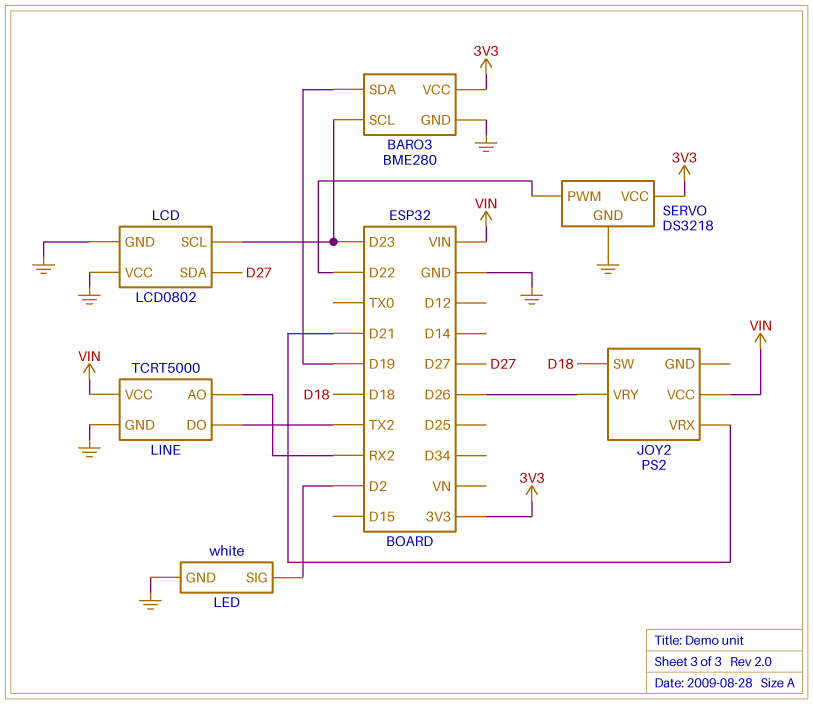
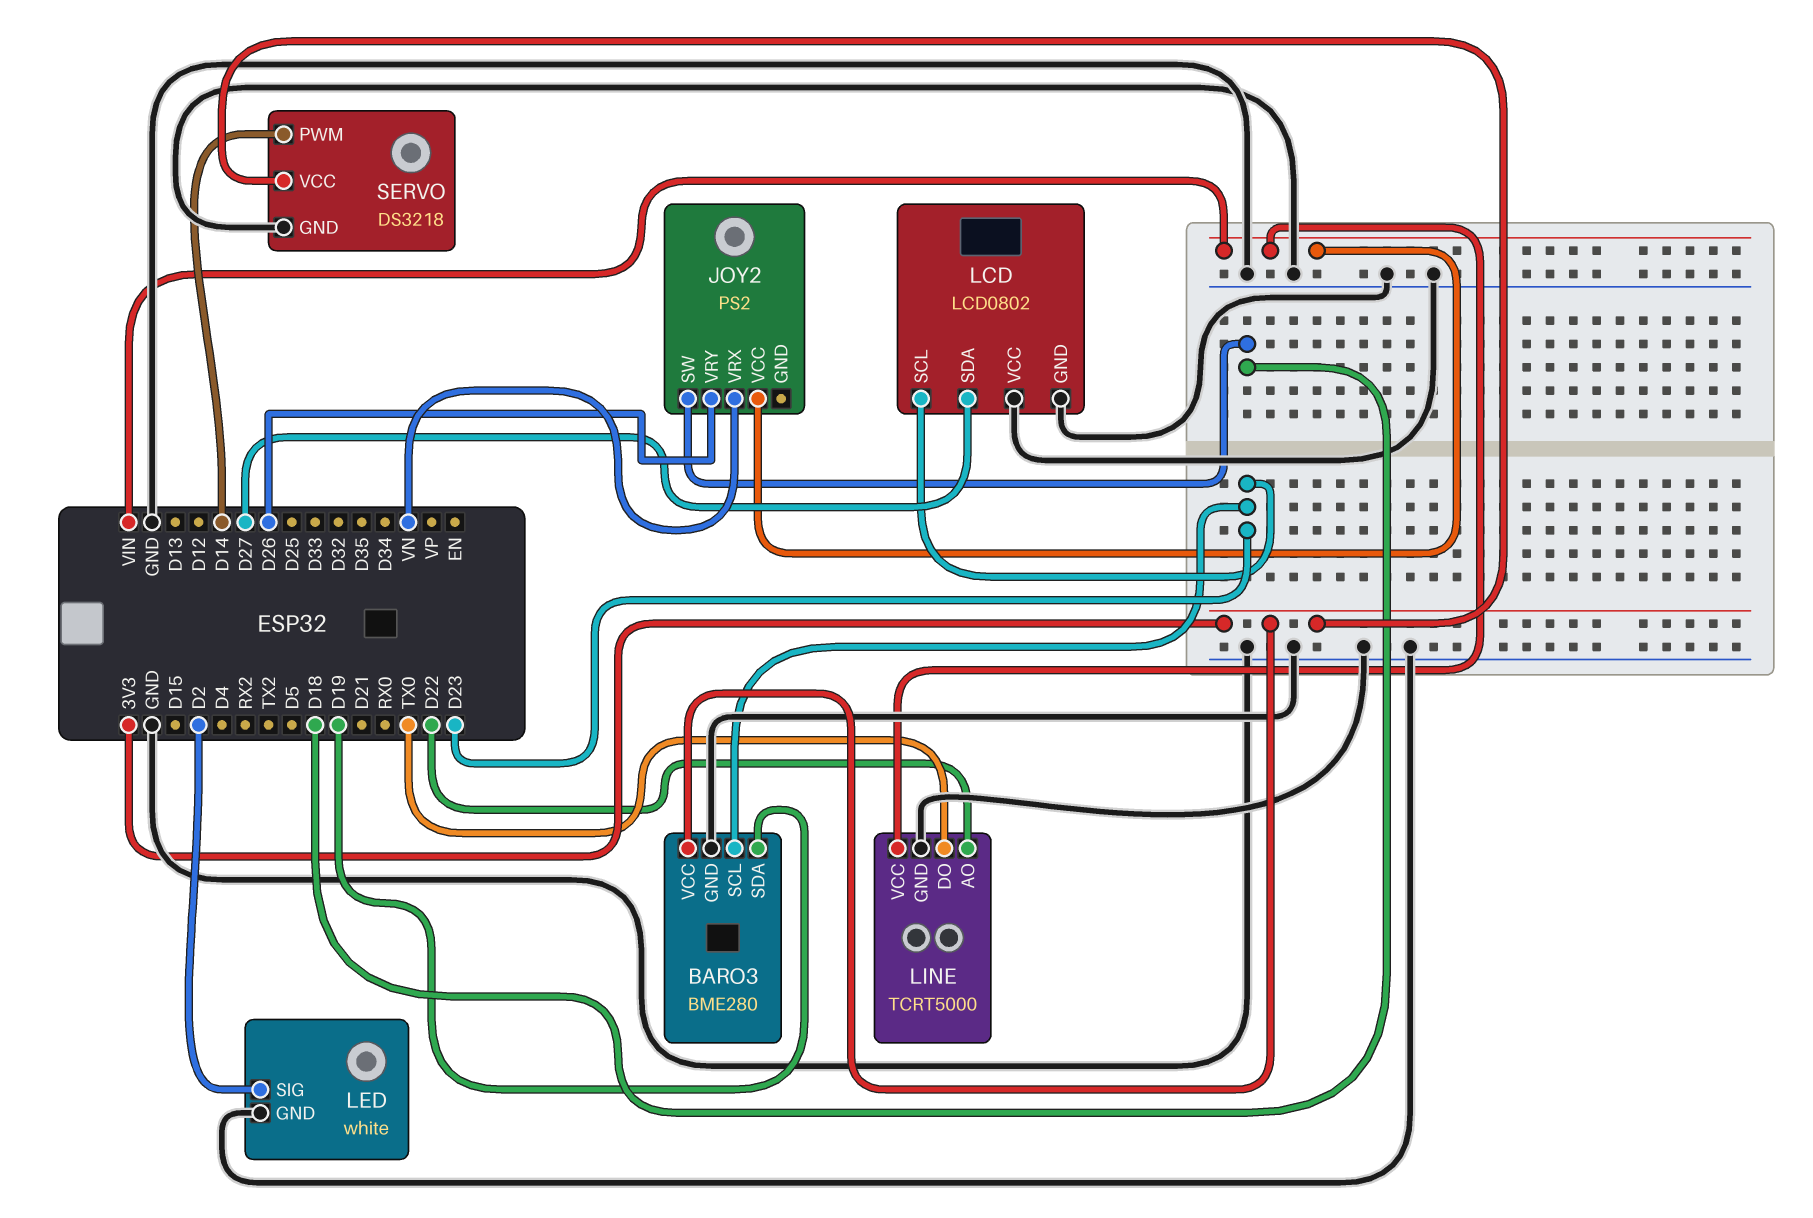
JOY2 pin VRX: D21 -> VN
LINE pin AO: RX2 -> D22
LINE pin DO: TX2 -> TX0
SERVO pin PWM: D22 -> D14

